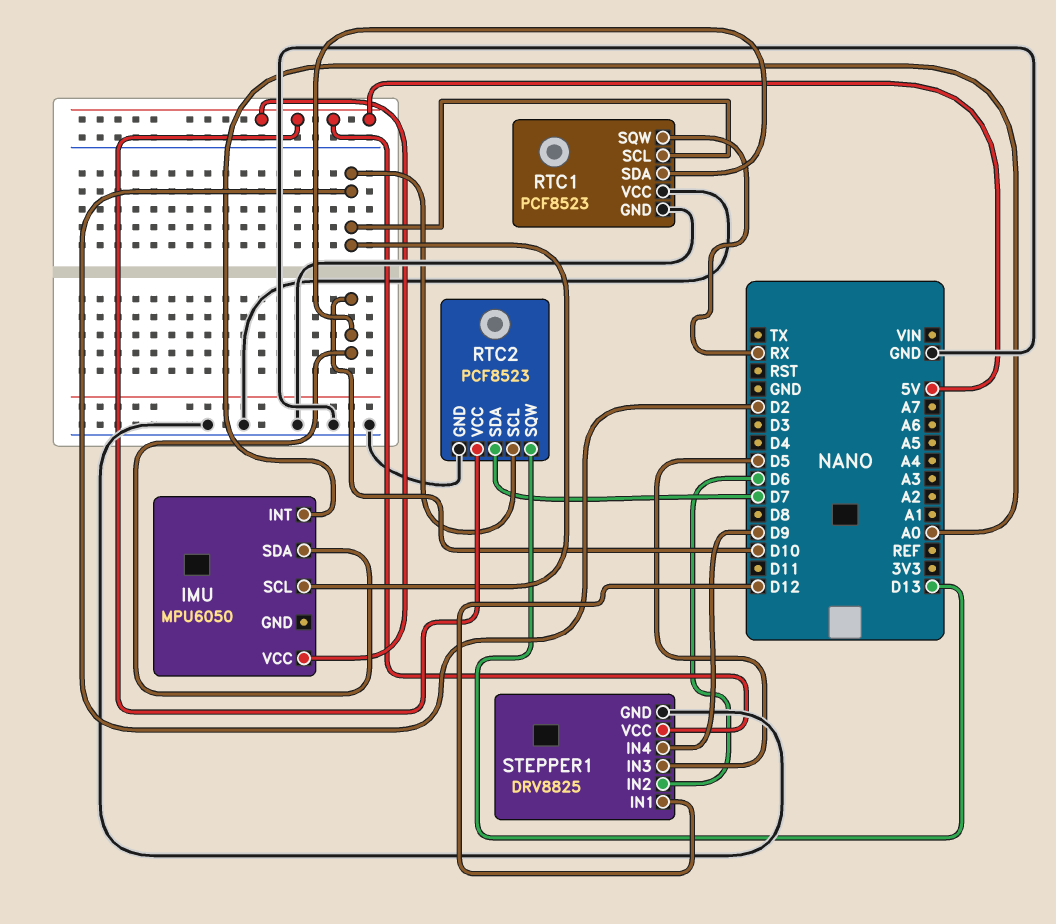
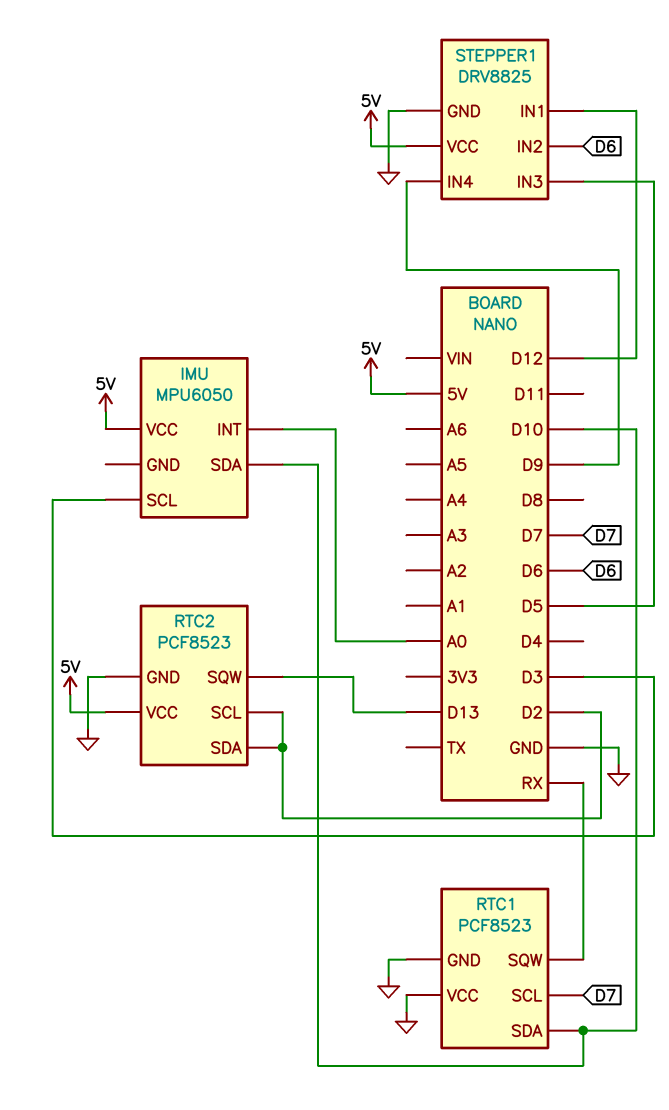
IMU pin SCL: D2 -> D3
RTC1 pin SCL: D2 -> D7
RTC2 pin SDA: D7 -> D2

